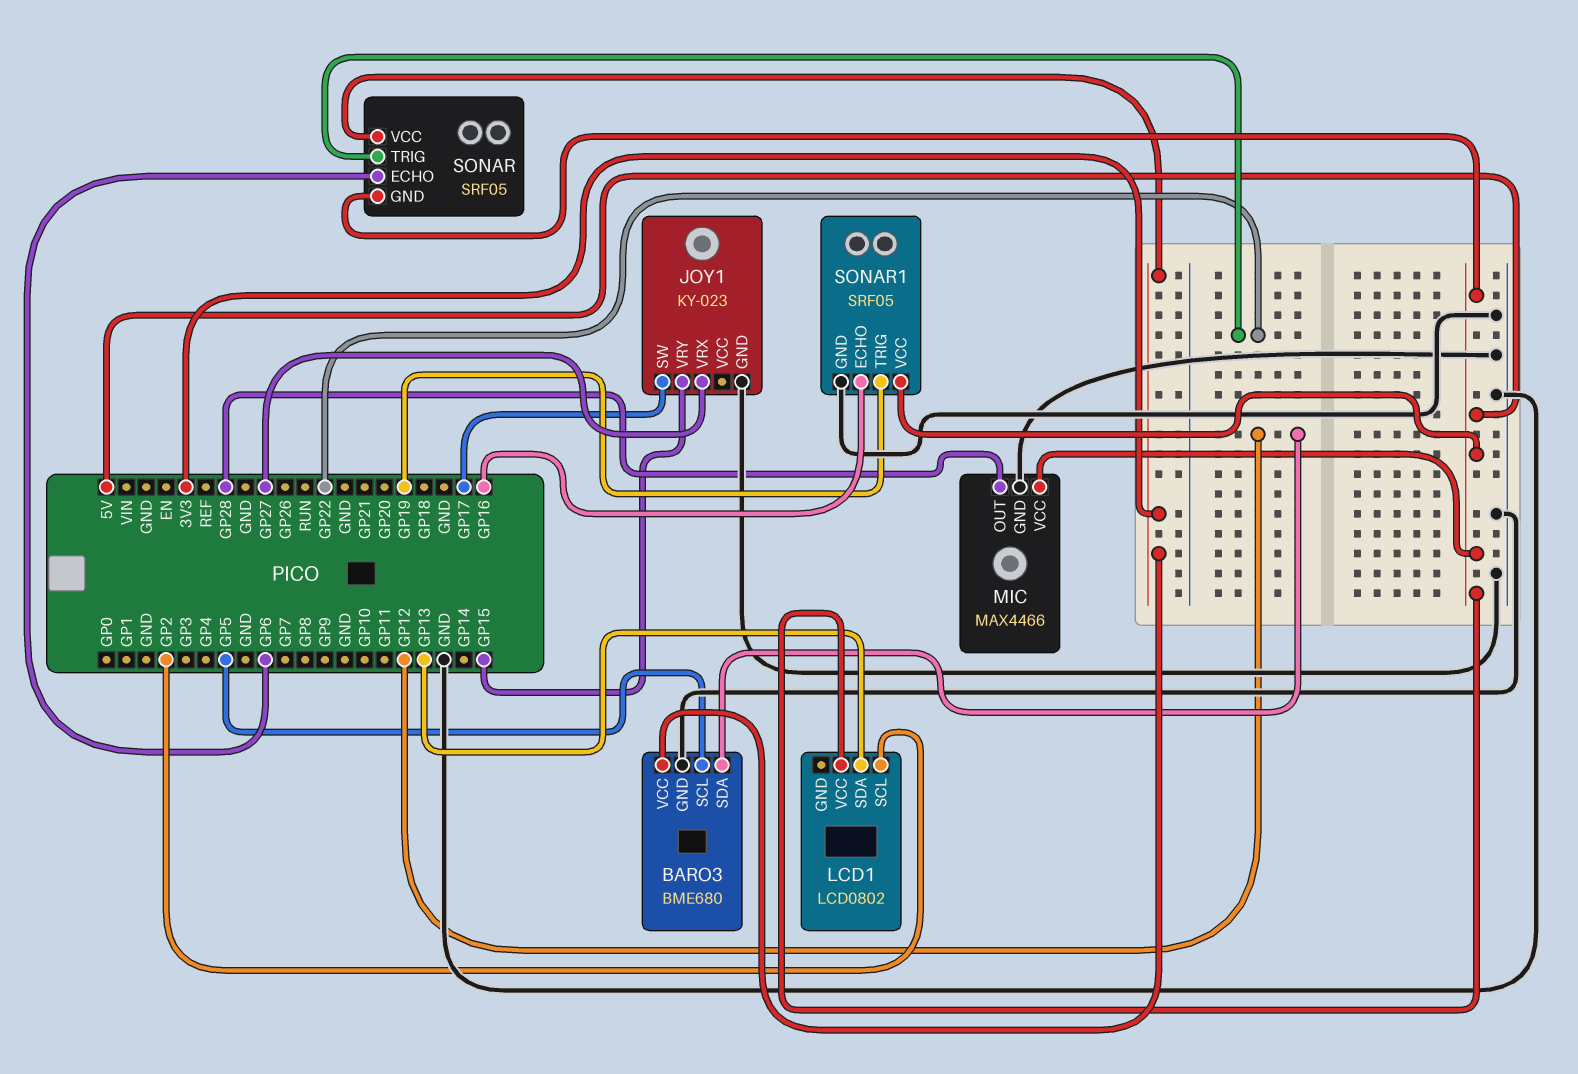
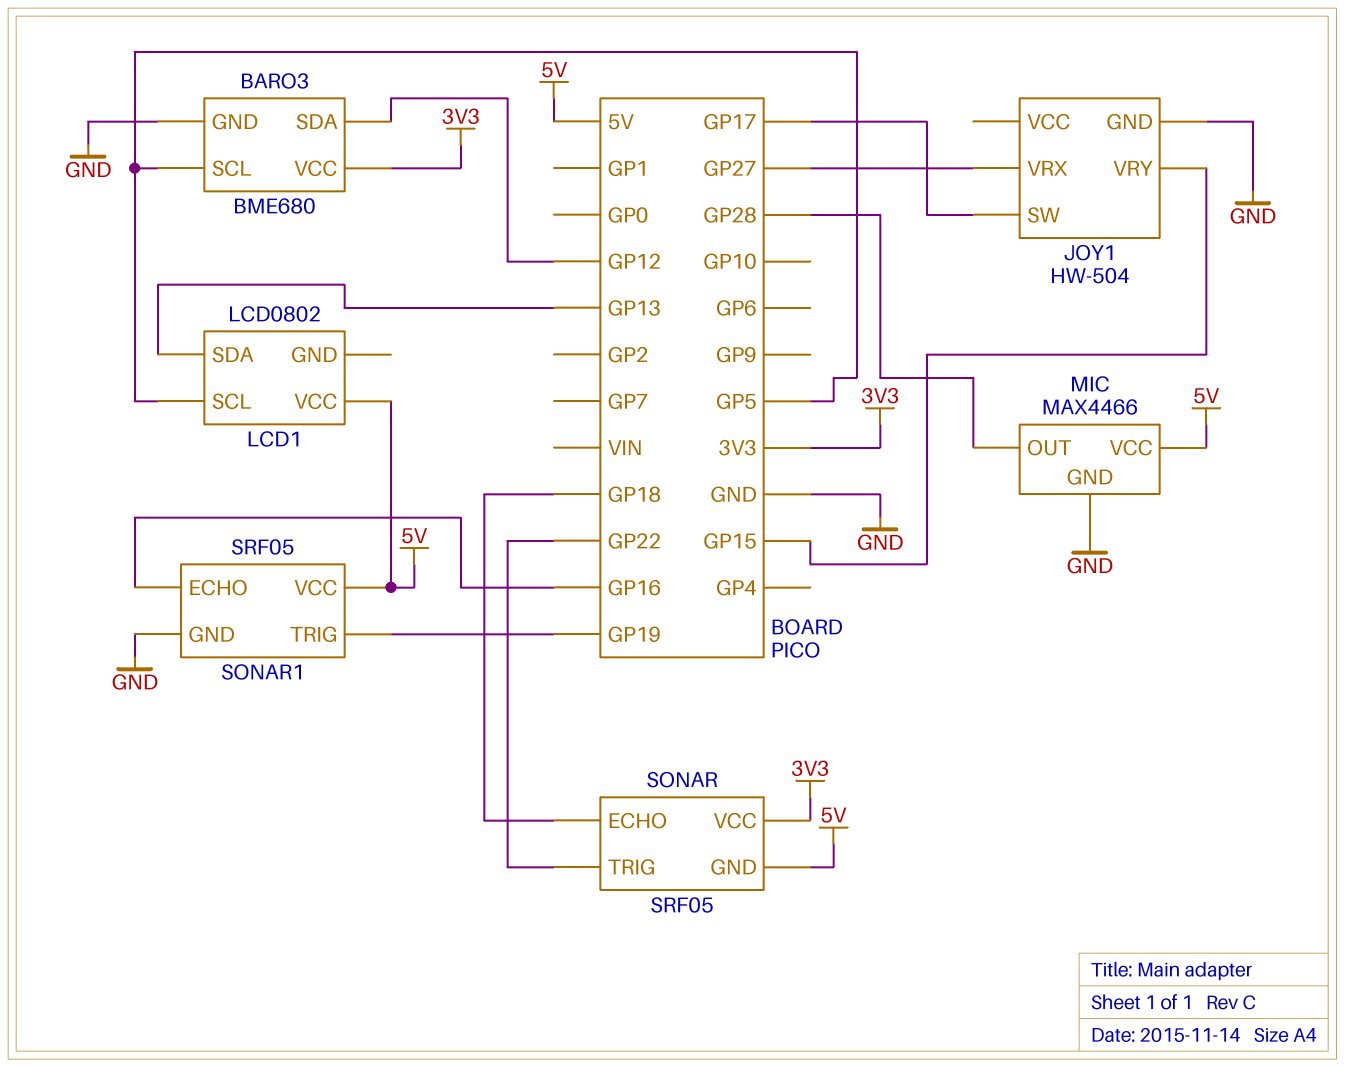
JOY1: KY-023 -> HW-504
LCD1 pin SCL: GP2 -> GP5
SONAR pin ECHO: GP6 -> GP18

